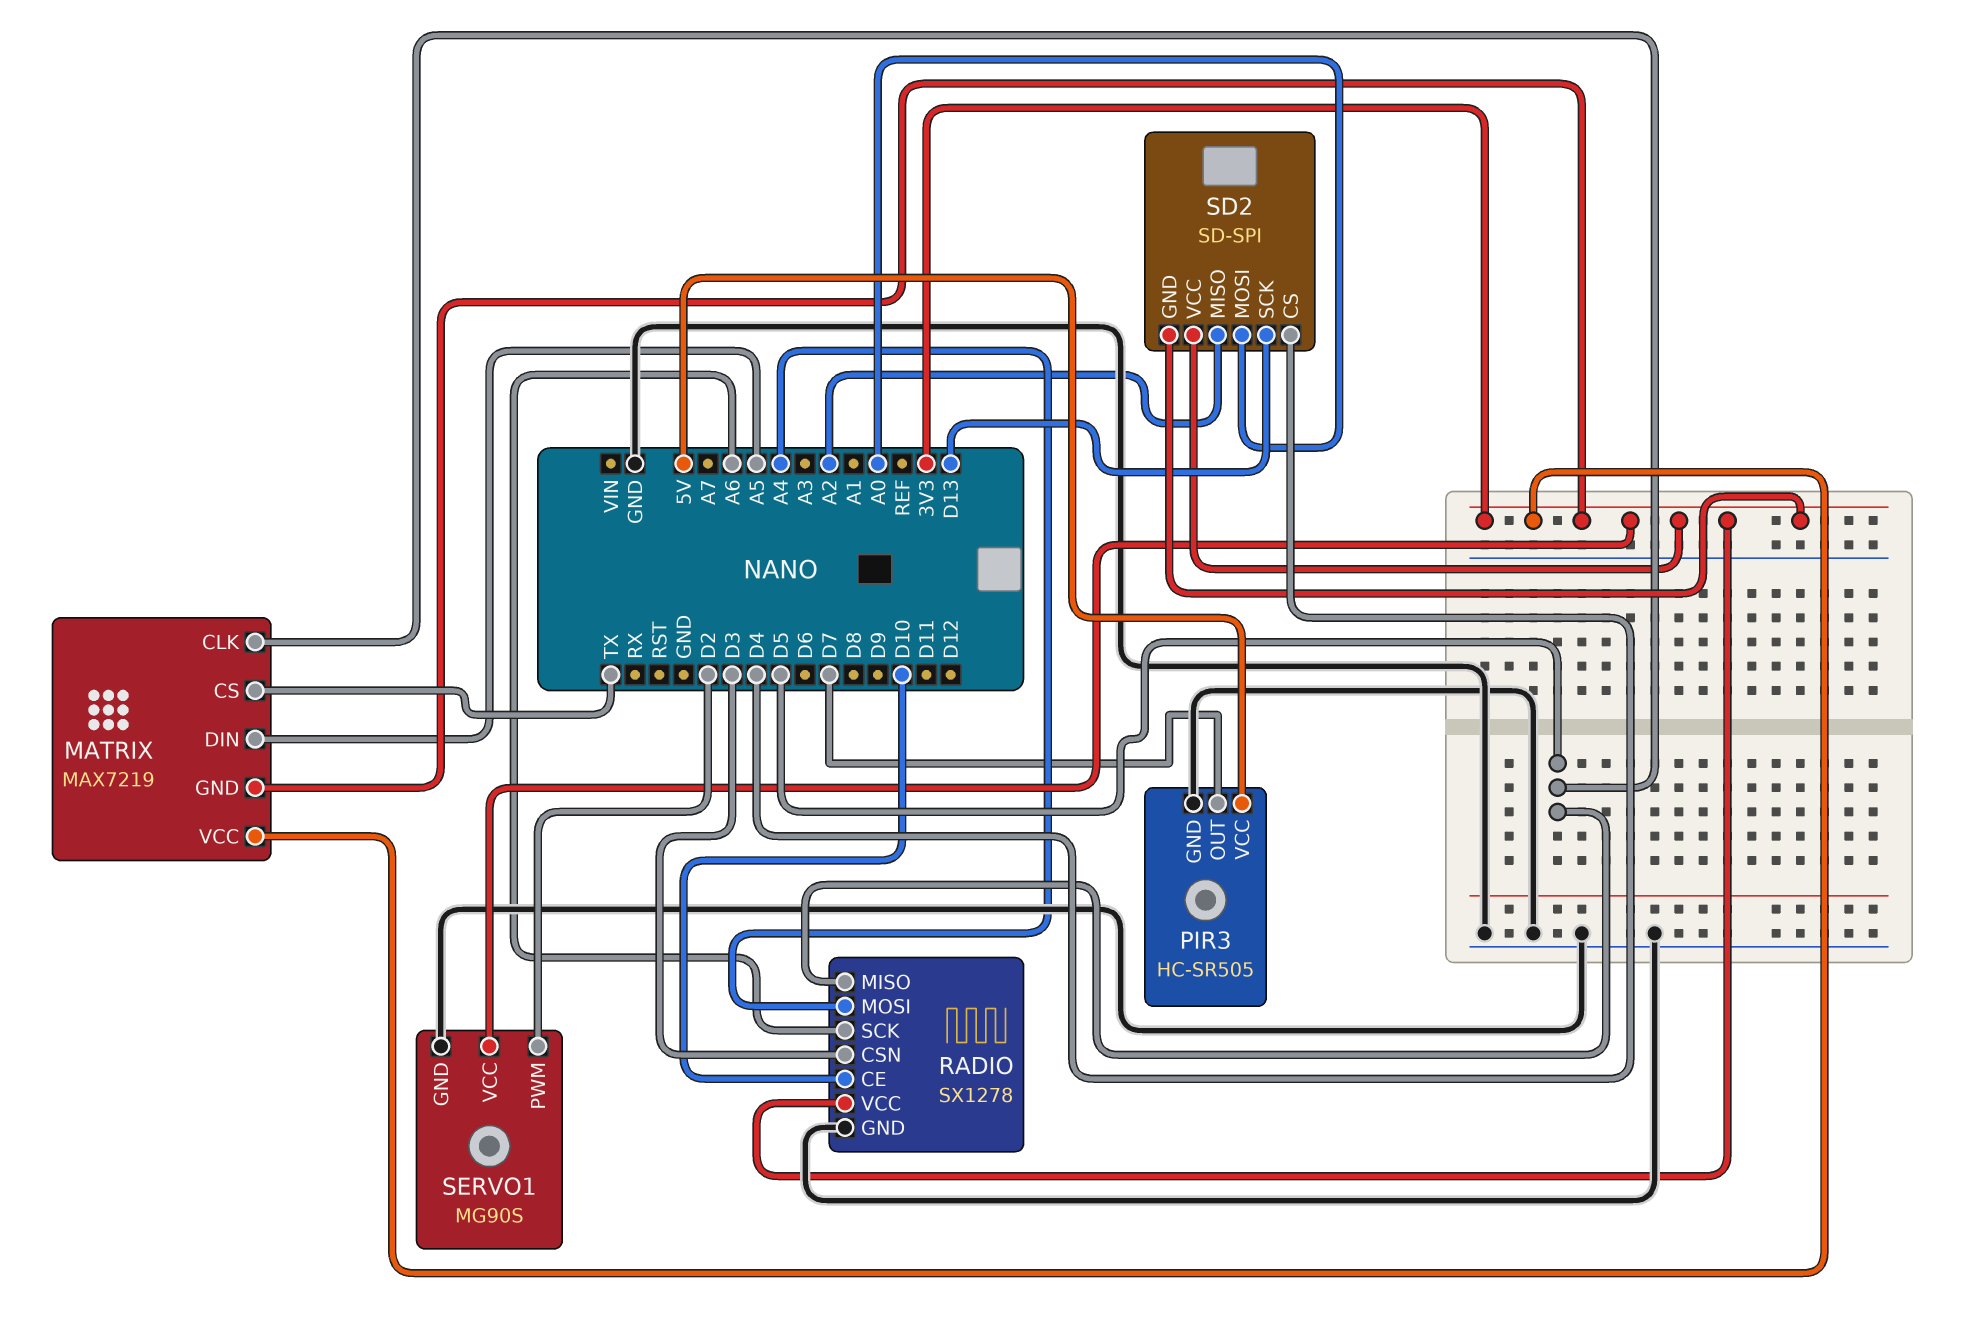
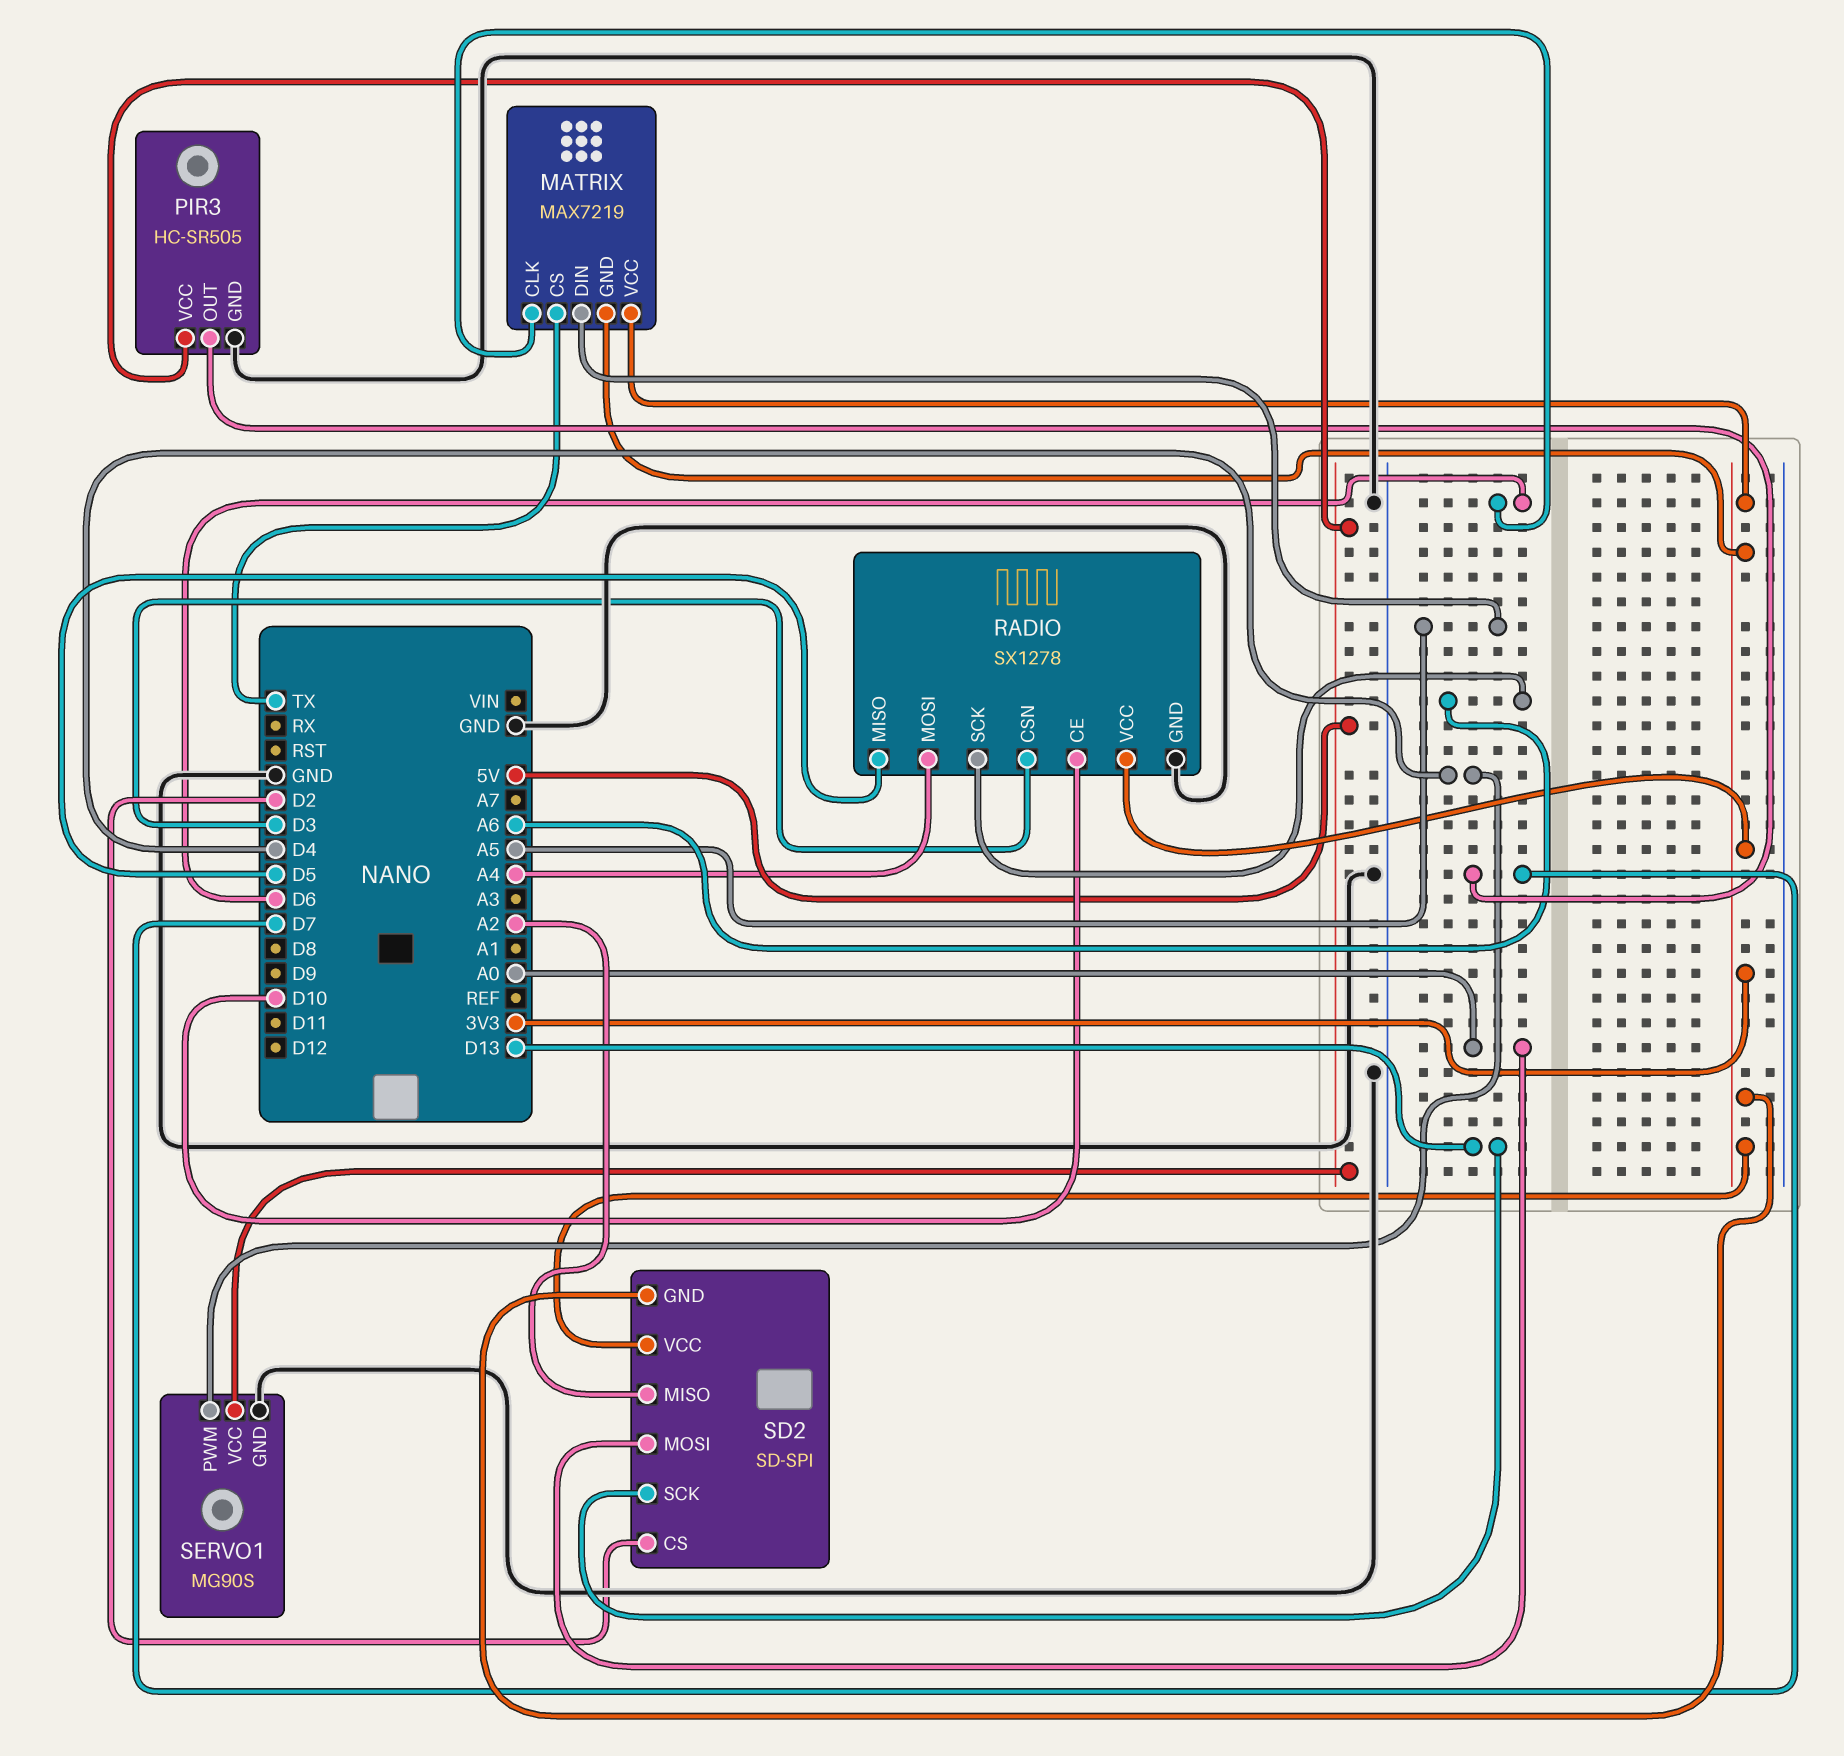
MATRIX pin CLK: D5 -> D6
SD2 pin CS: D4 -> D2
SERVO1 pin PWM: D2 -> D4
SERVO1 pin VCC: 3V3 -> 5V

